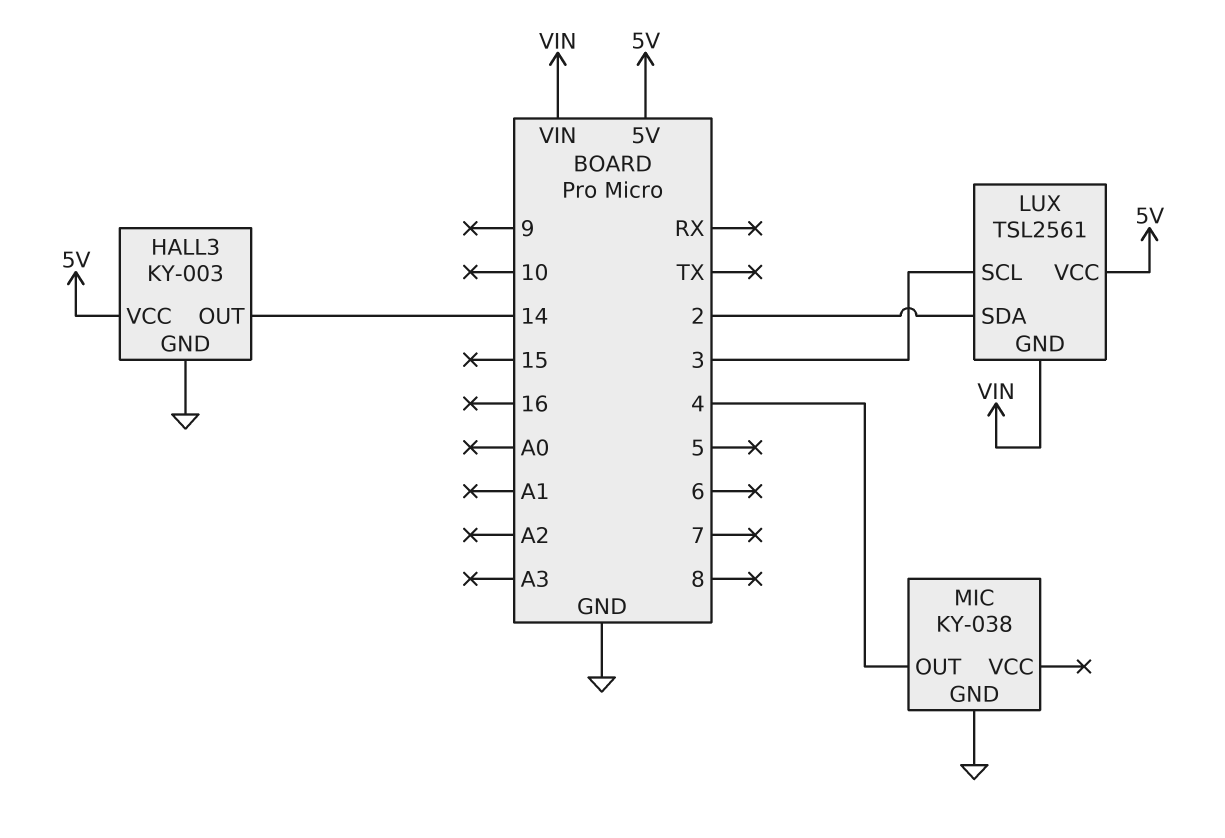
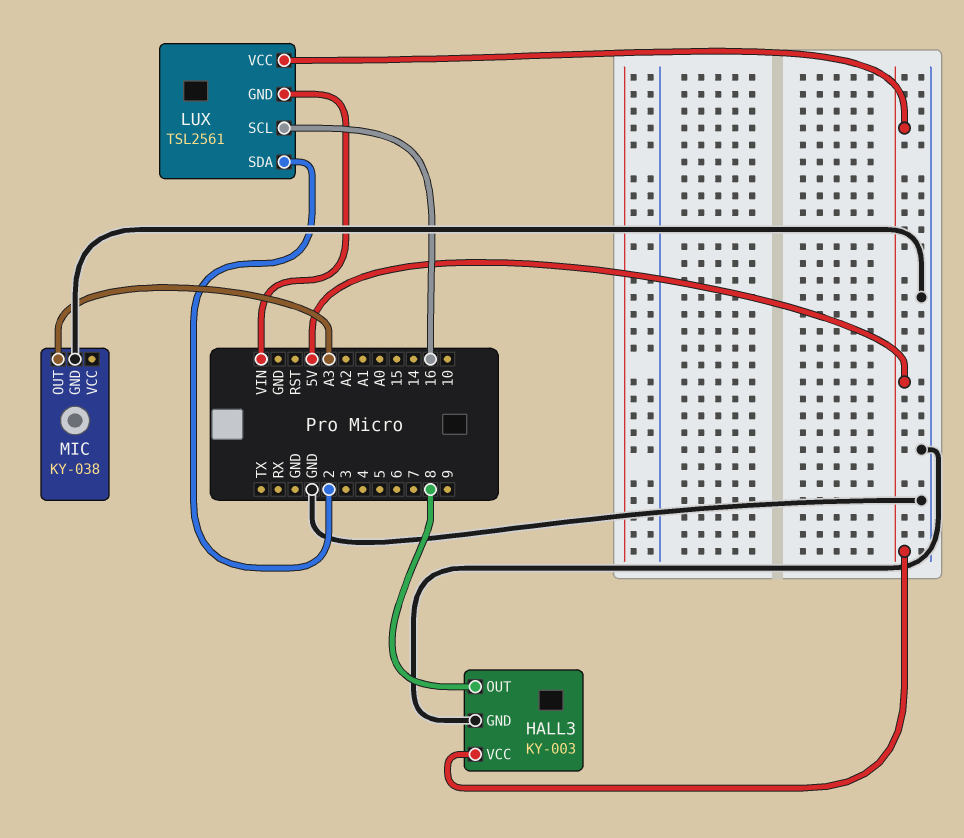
HALL3 pin OUT: 14 -> 8
LUX pin SCL: 3 -> 16
MIC pin OUT: 4 -> A3

